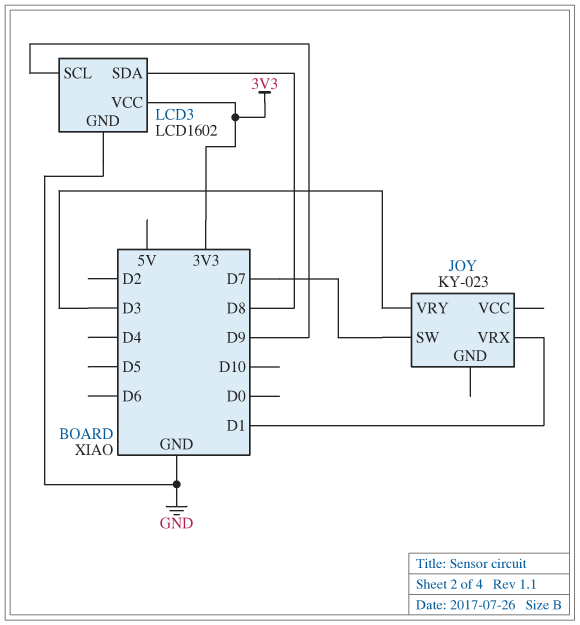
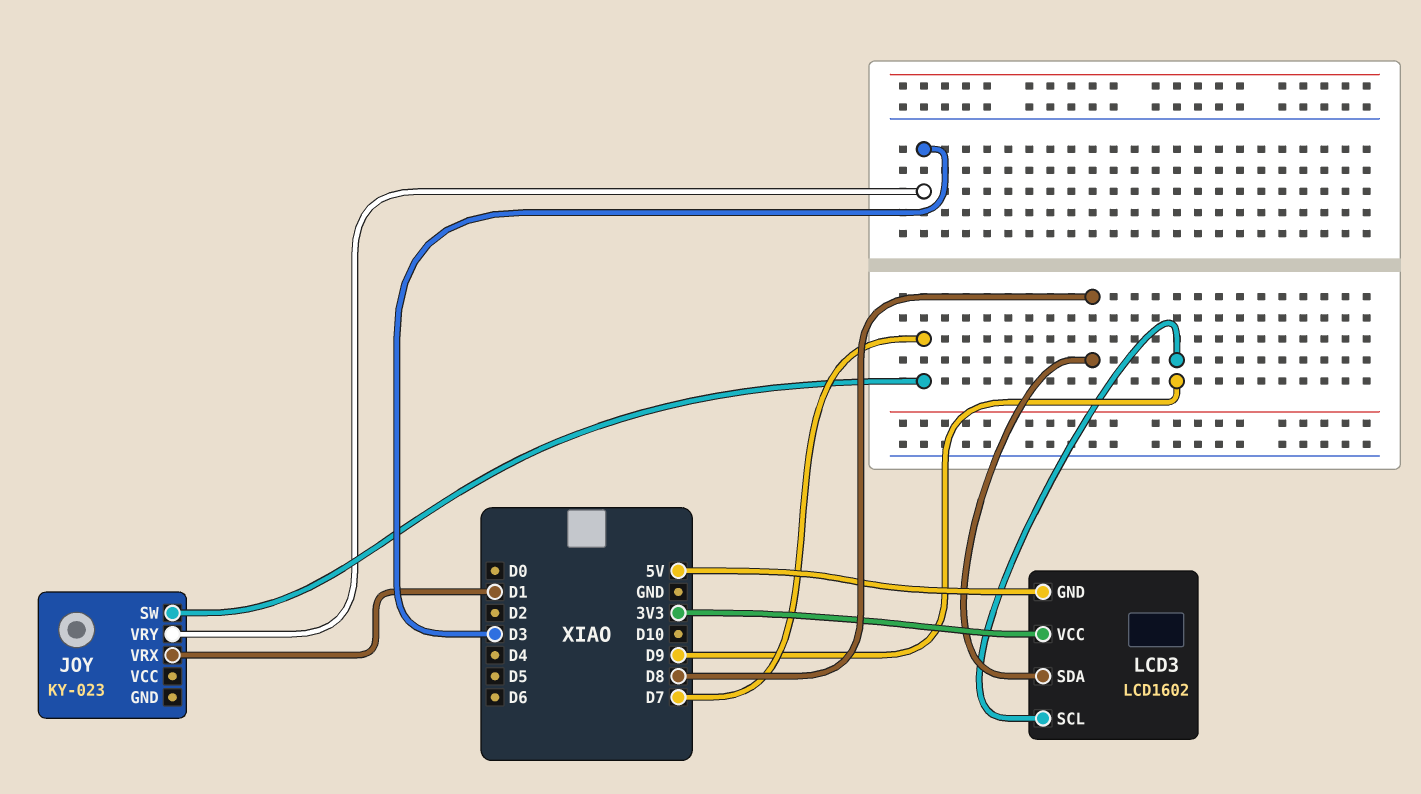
LCD3 pin GND: GND -> 5V

